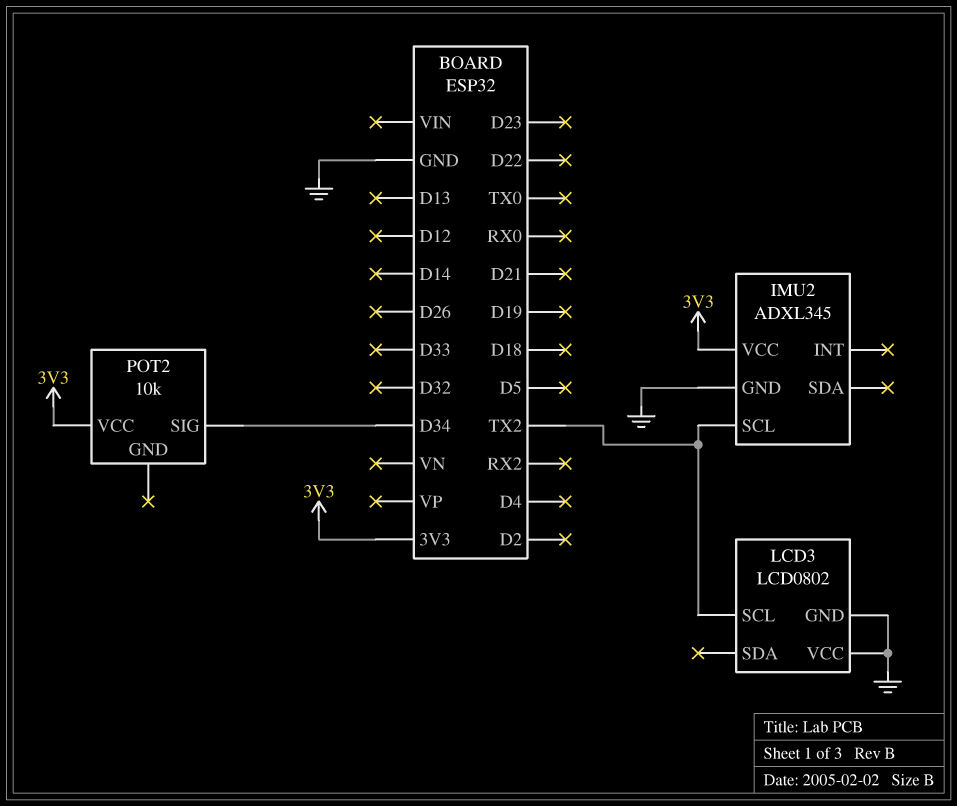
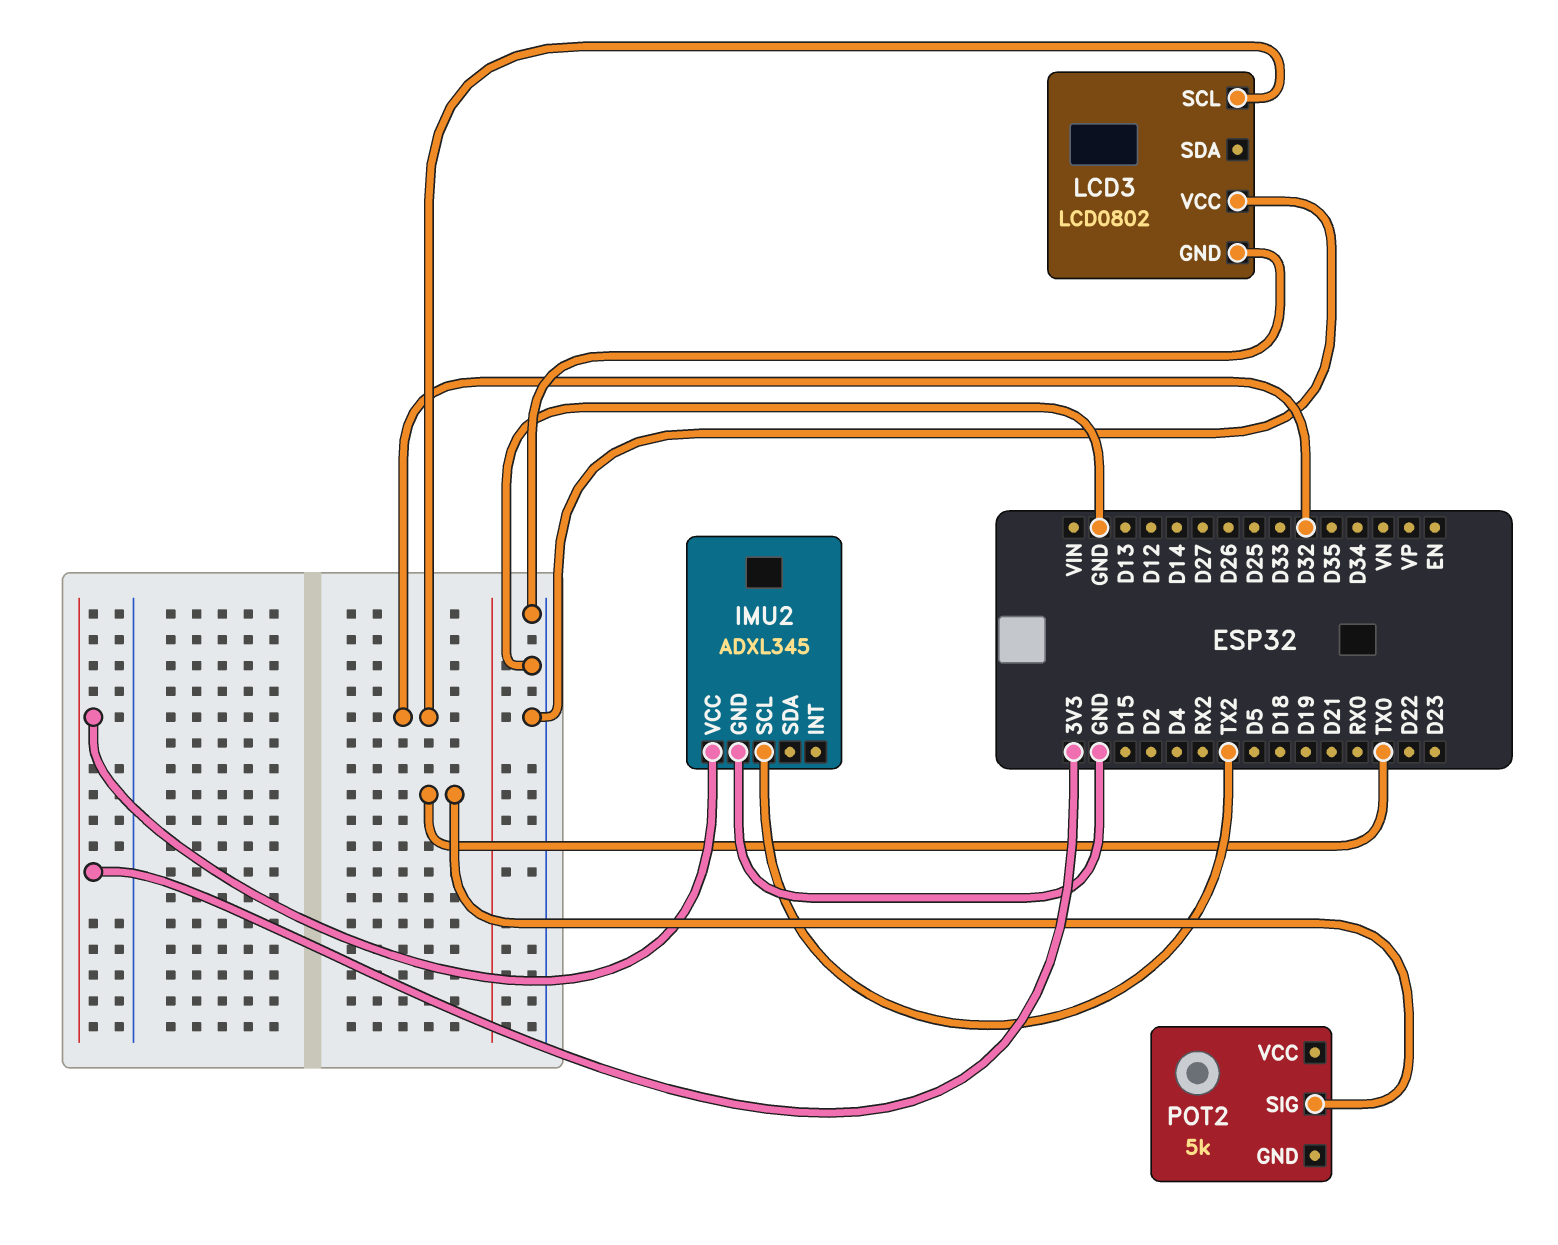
LCD3 pin SCL: TX2 -> D32
POT2: 10k -> 5k
POT2 pin SIG: D34 -> TX0
POT2 pin VCC: 3V3 -> none

